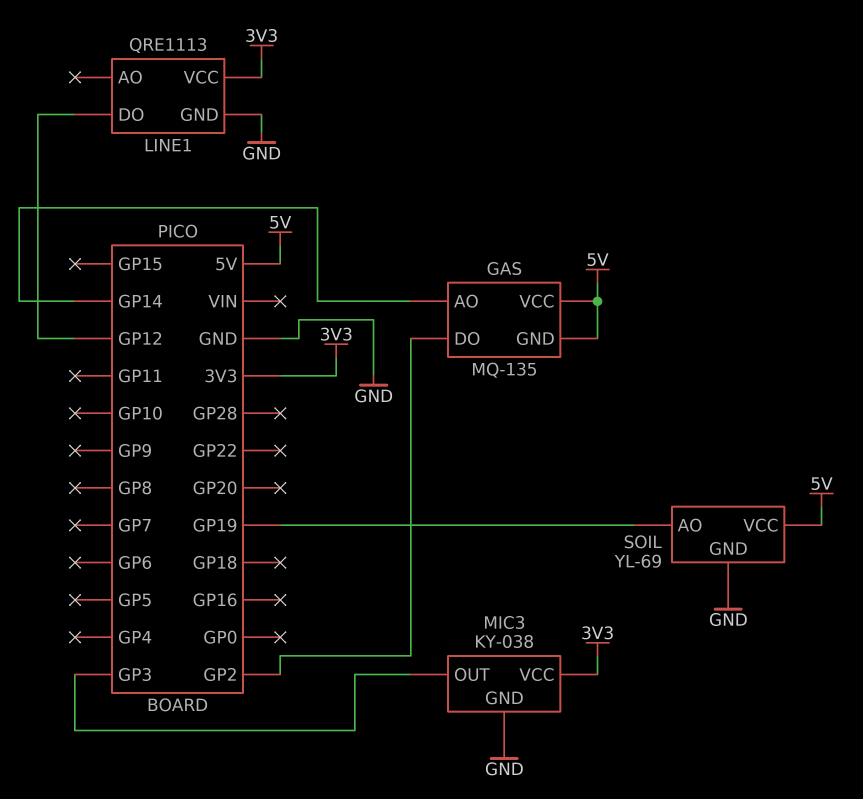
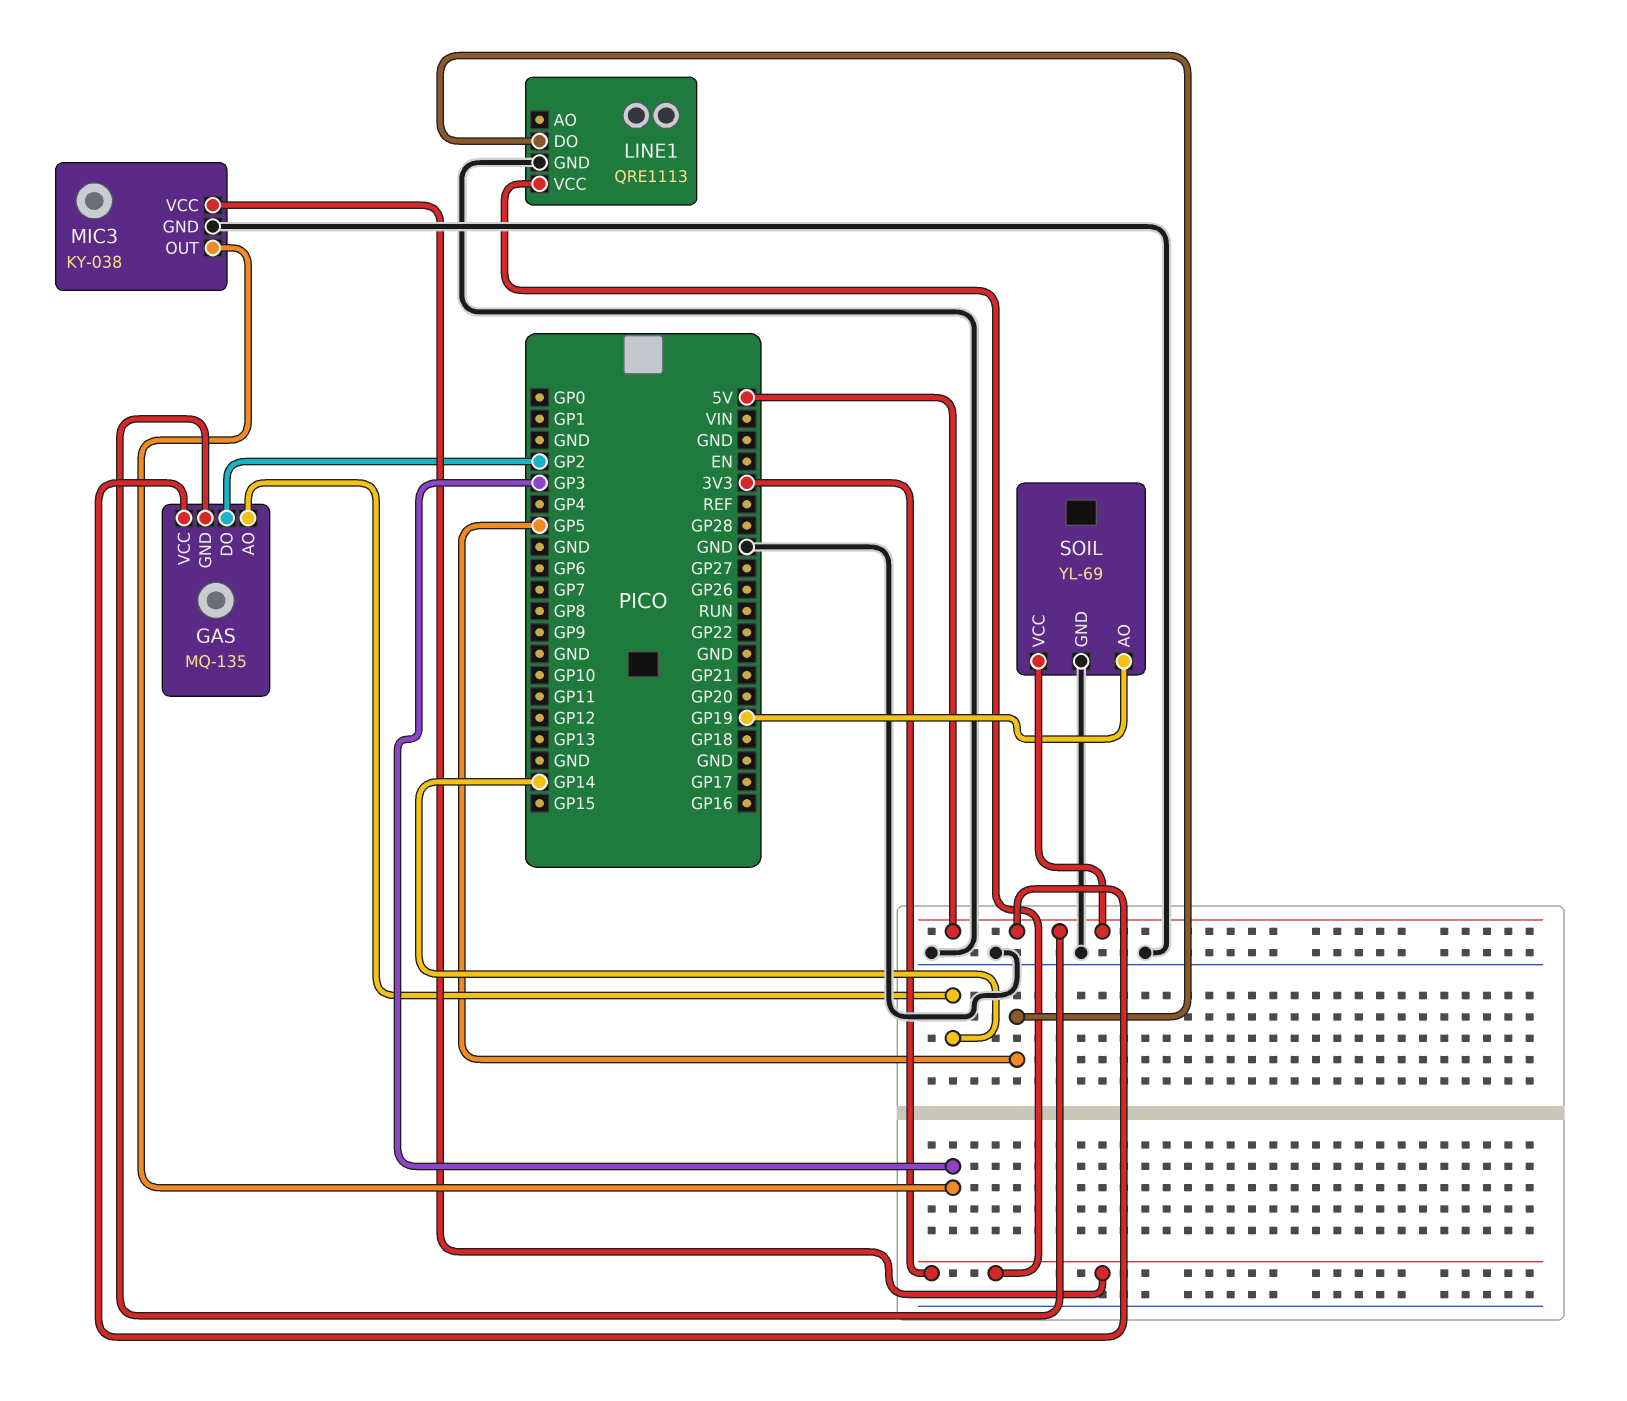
LINE1 pin DO: GP12 -> GP5

